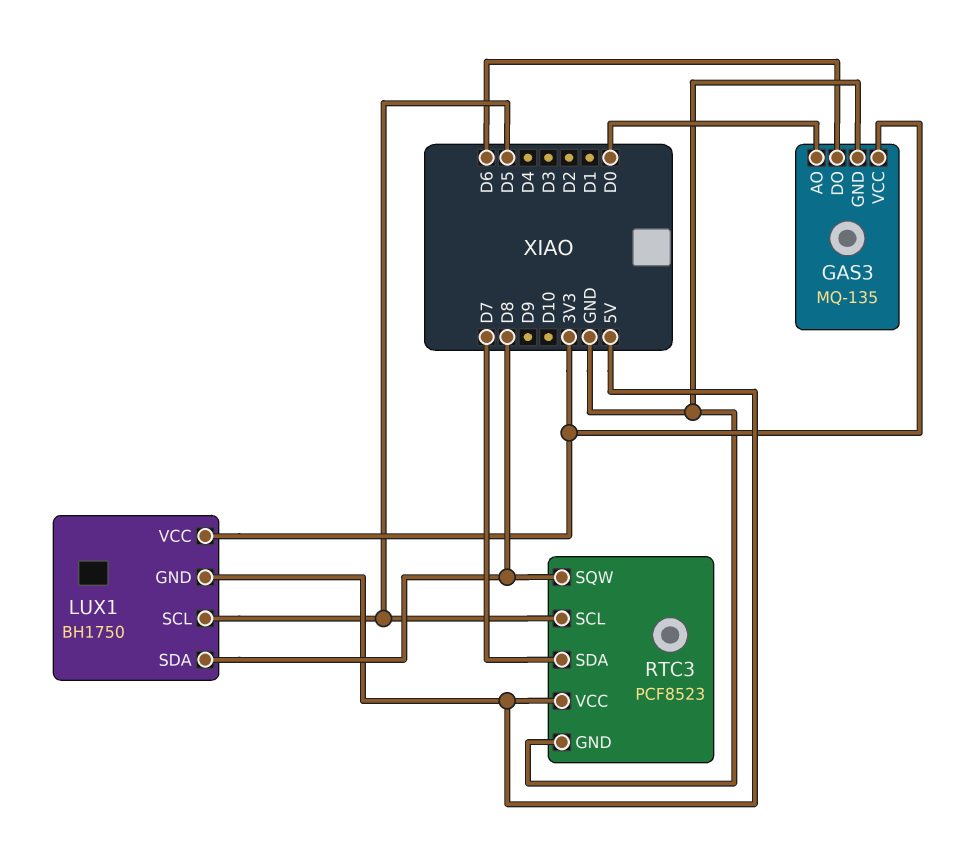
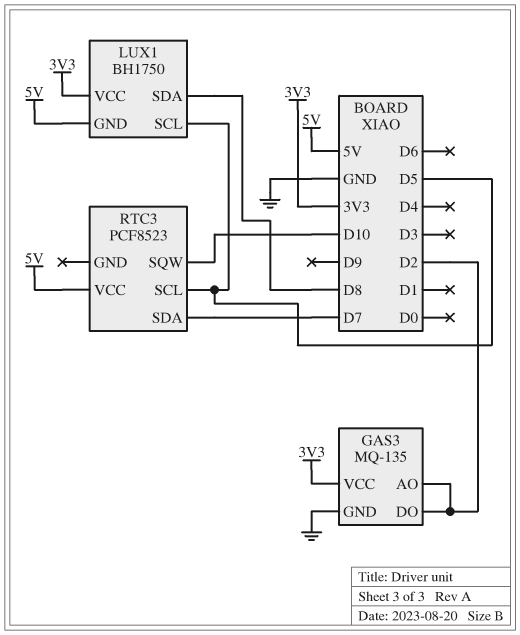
GAS3 pin AO: D0 -> D2
GAS3 pin DO: D6 -> D2
RTC3 pin GND: GND -> none
RTC3 pin SQW: D8 -> D10

